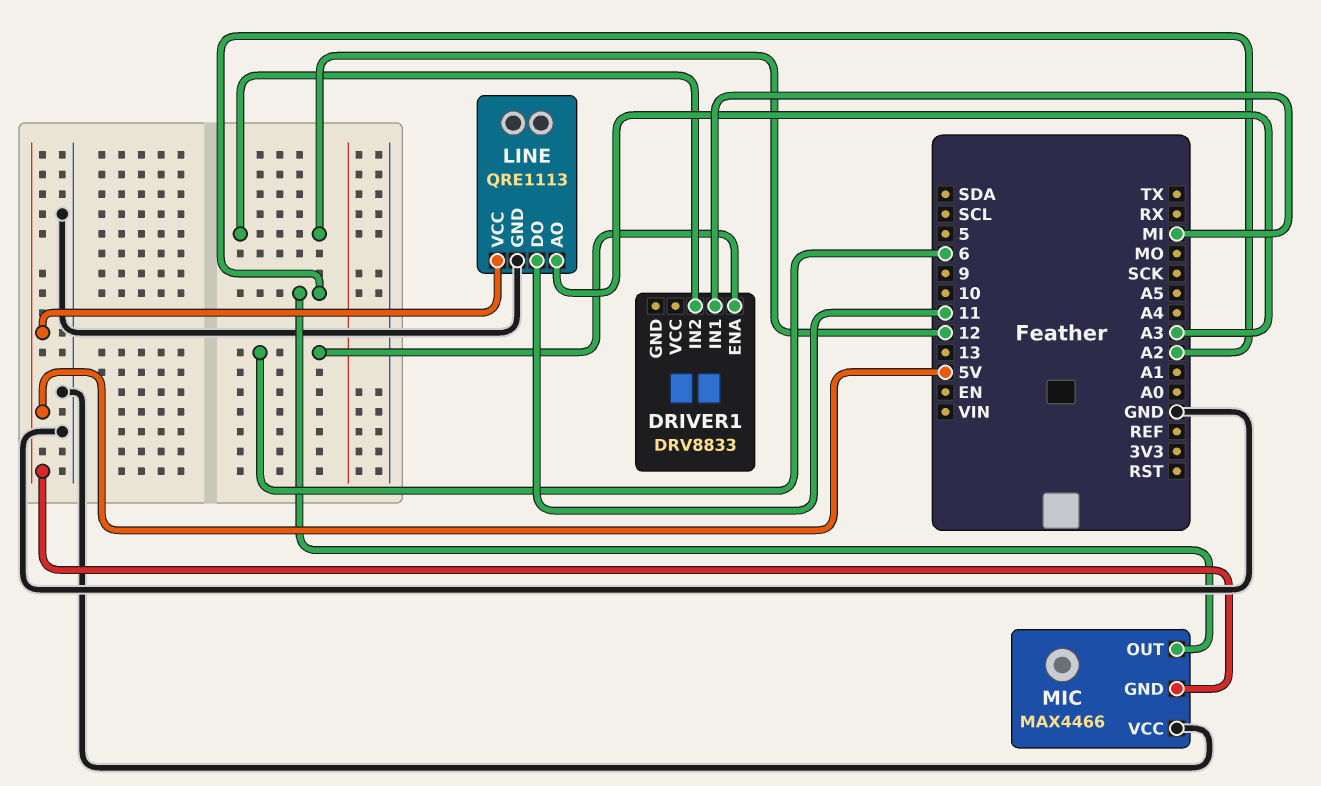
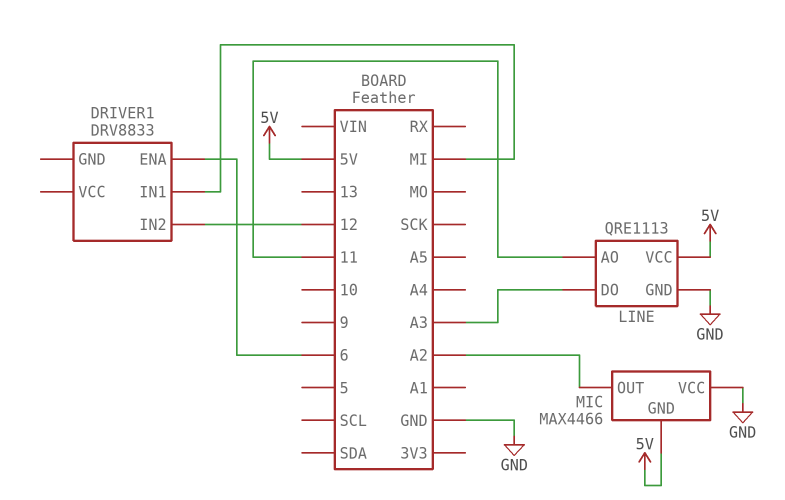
LINE pin AO: A3 -> 11
LINE pin DO: 11 -> A3

